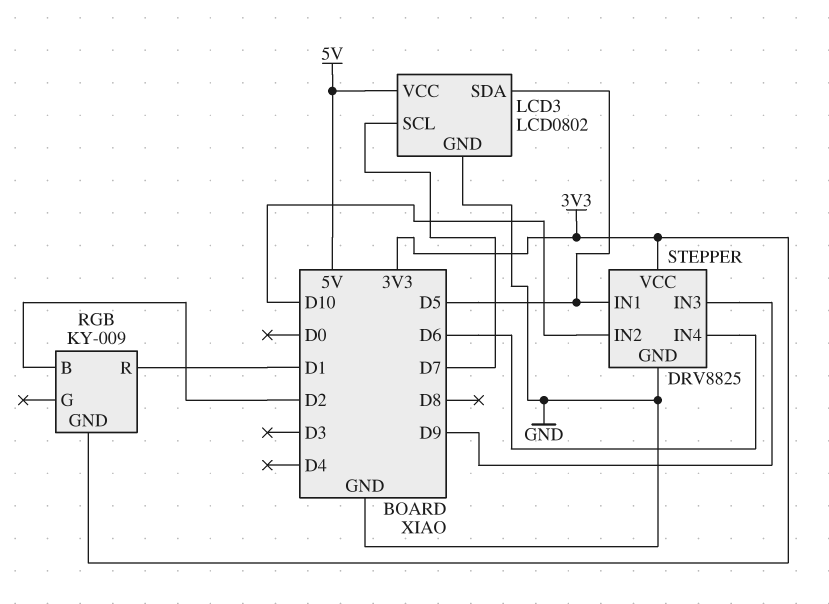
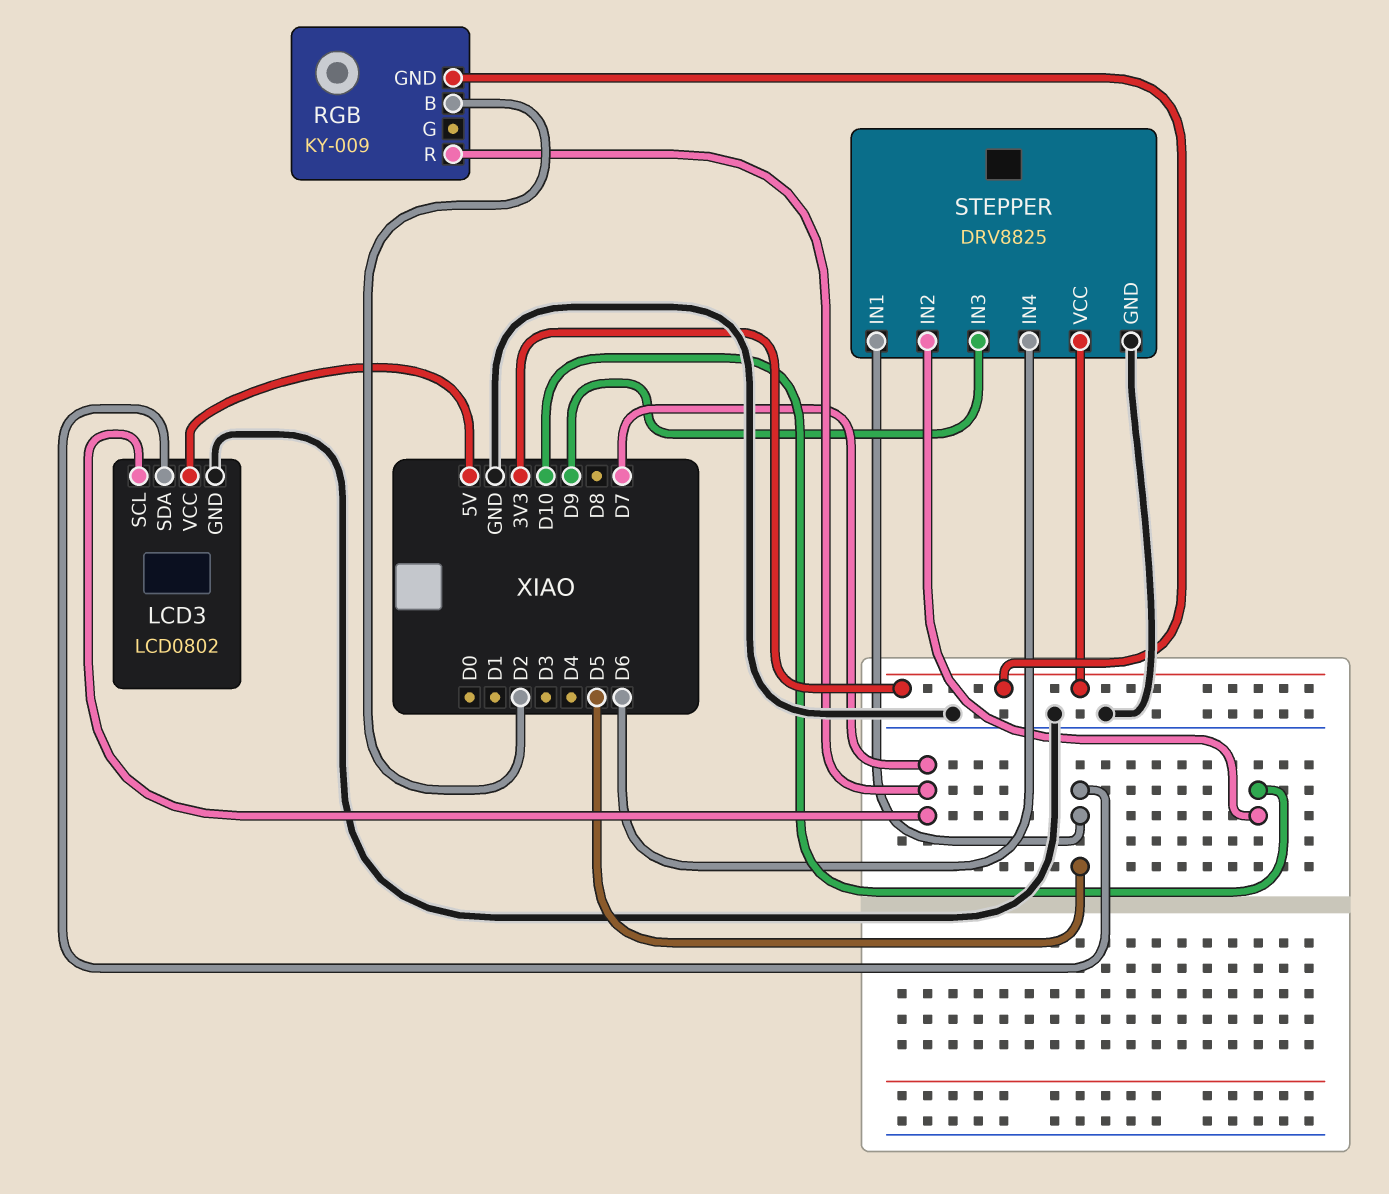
RGB pin R: D1 -> D7

